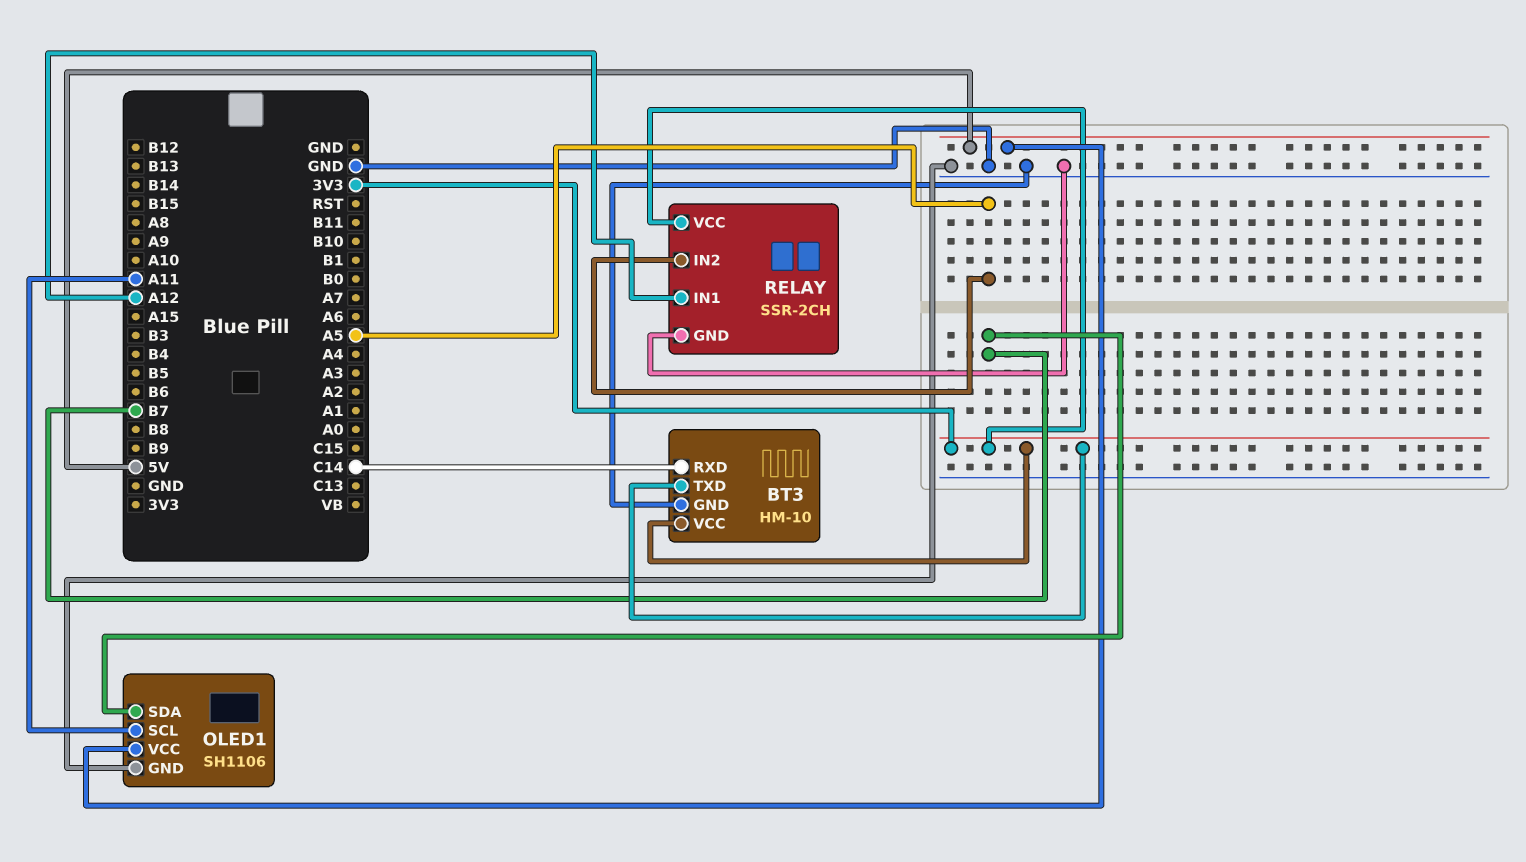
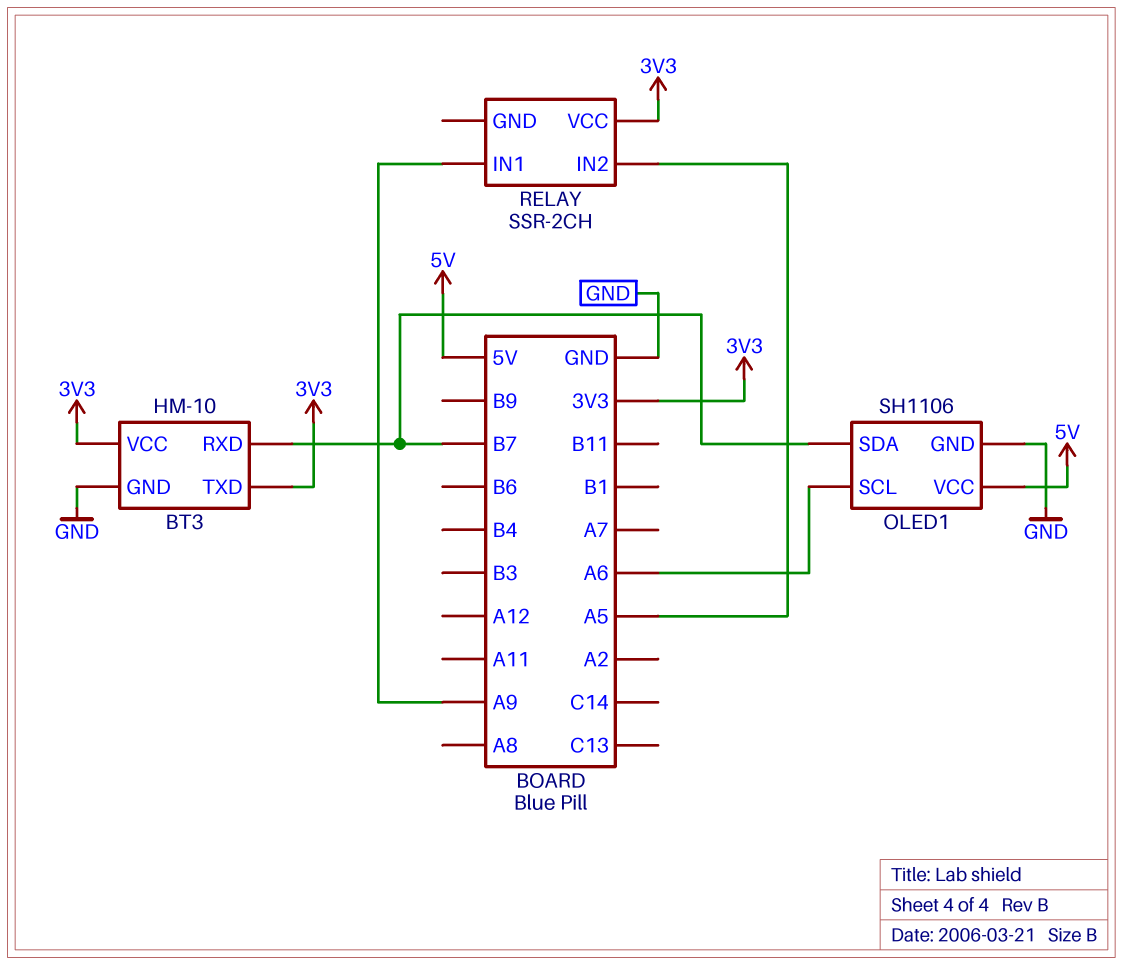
BT3 pin RXD: C14 -> B7
OLED1 pin SCL: A11 -> A6
RELAY pin GND: GND -> none
RELAY pin IN1: A12 -> A9

